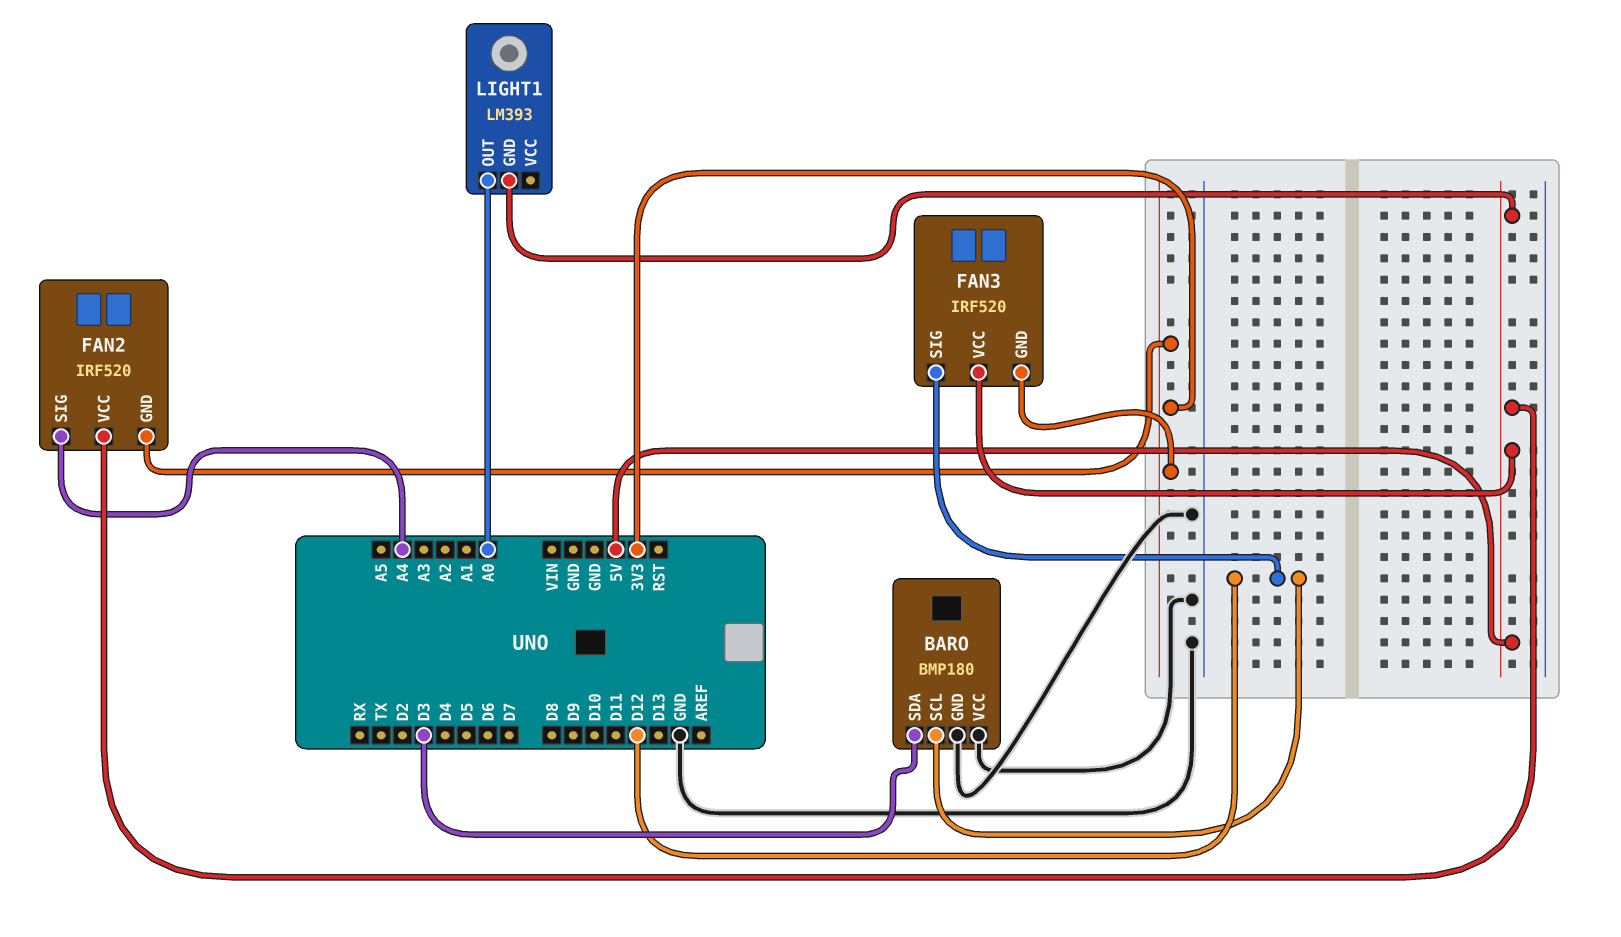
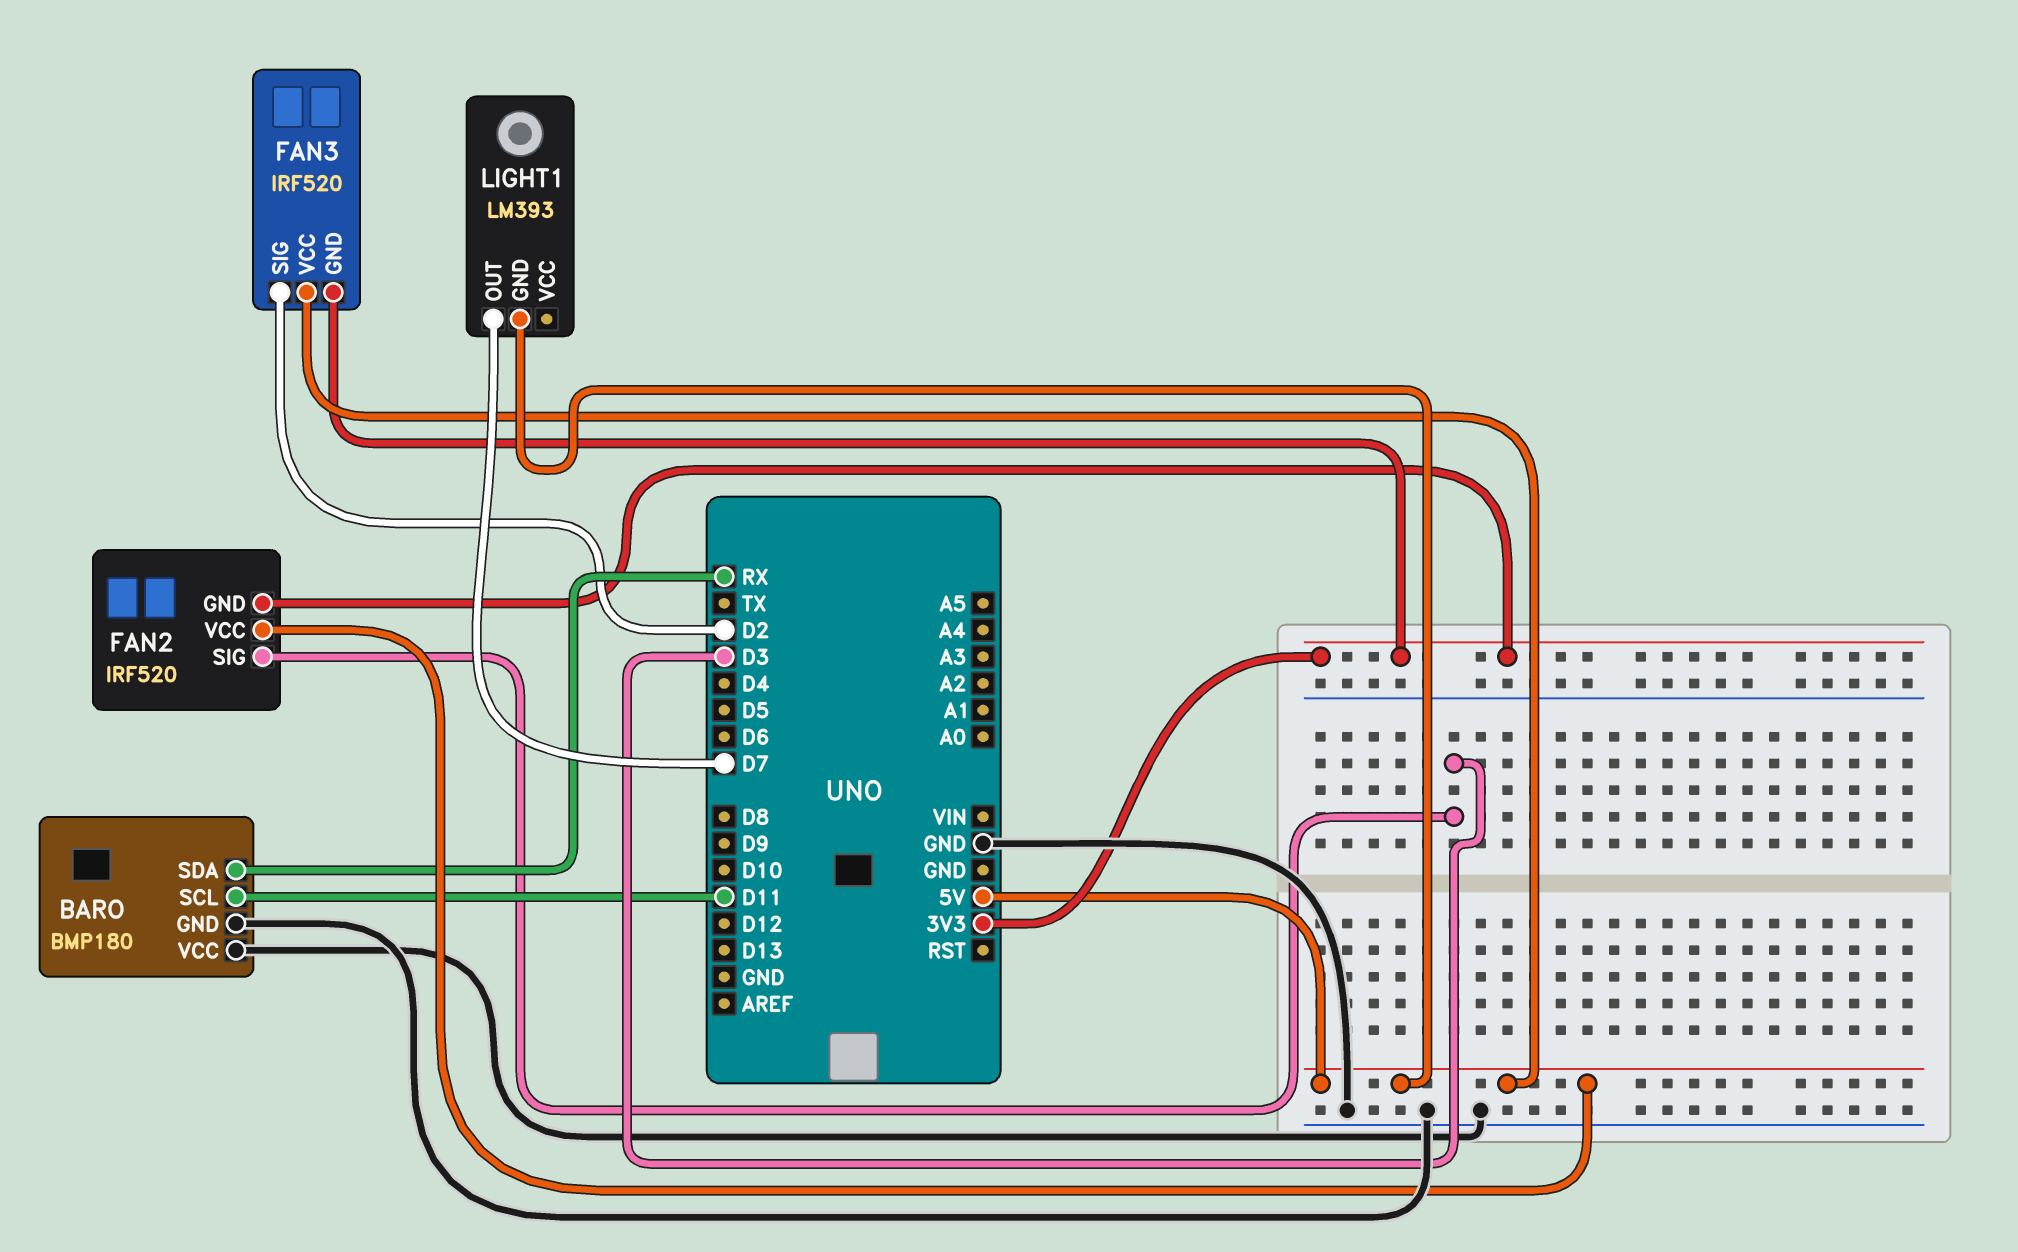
BARO pin SCL: D12 -> D11
BARO pin SDA: D3 -> RX
FAN2 pin SIG: A4 -> D3
FAN3 pin SIG: D12 -> D2
LIGHT1 pin OUT: A0 -> D7

